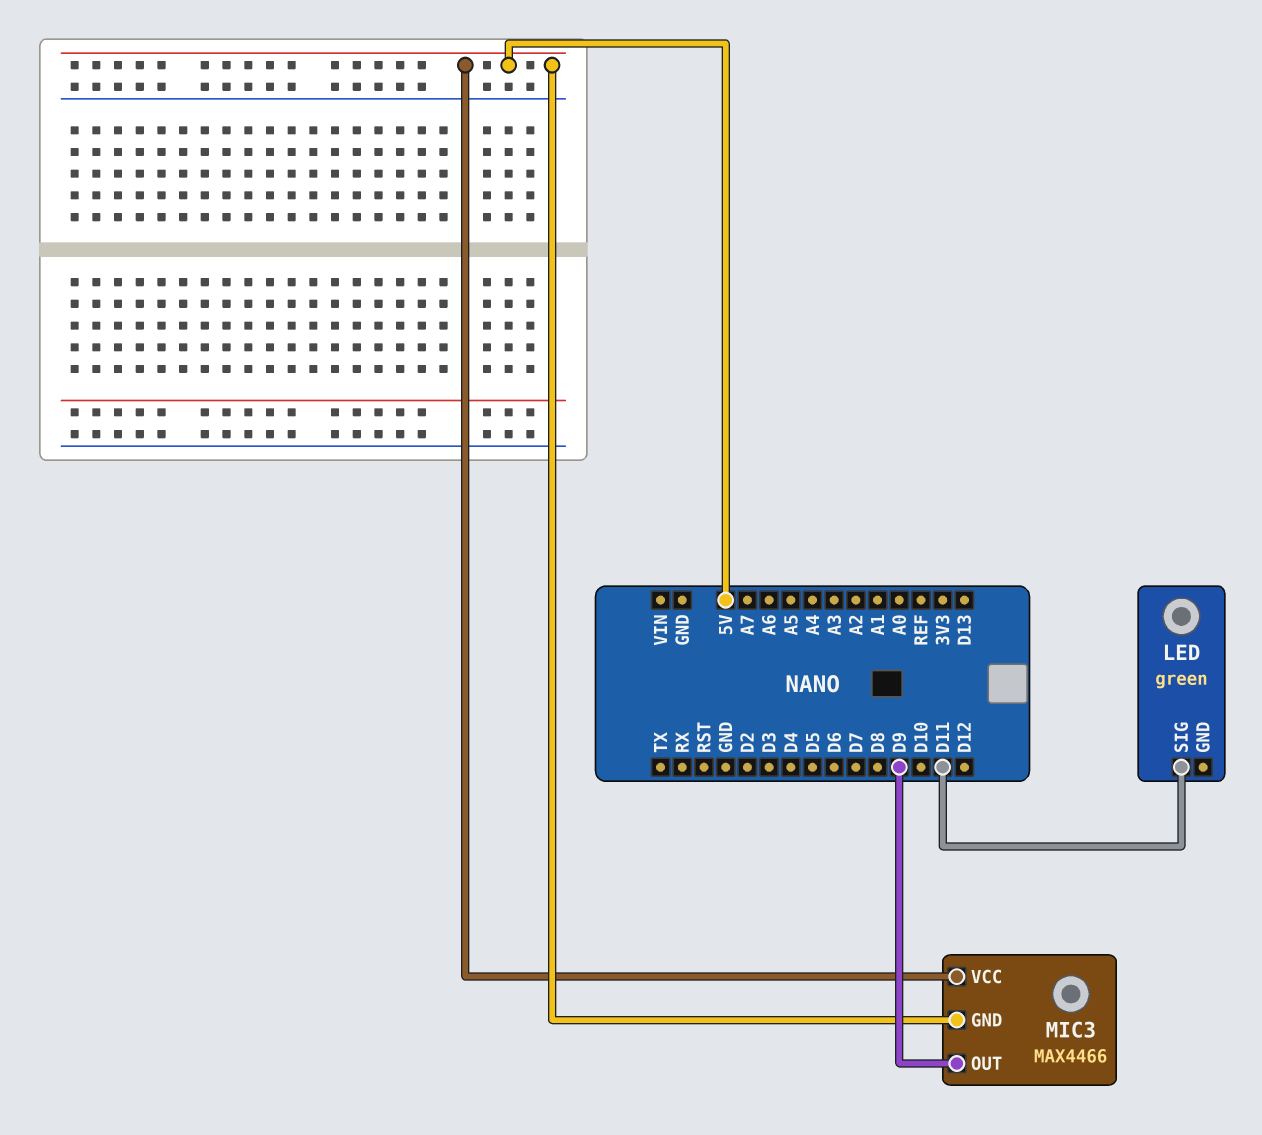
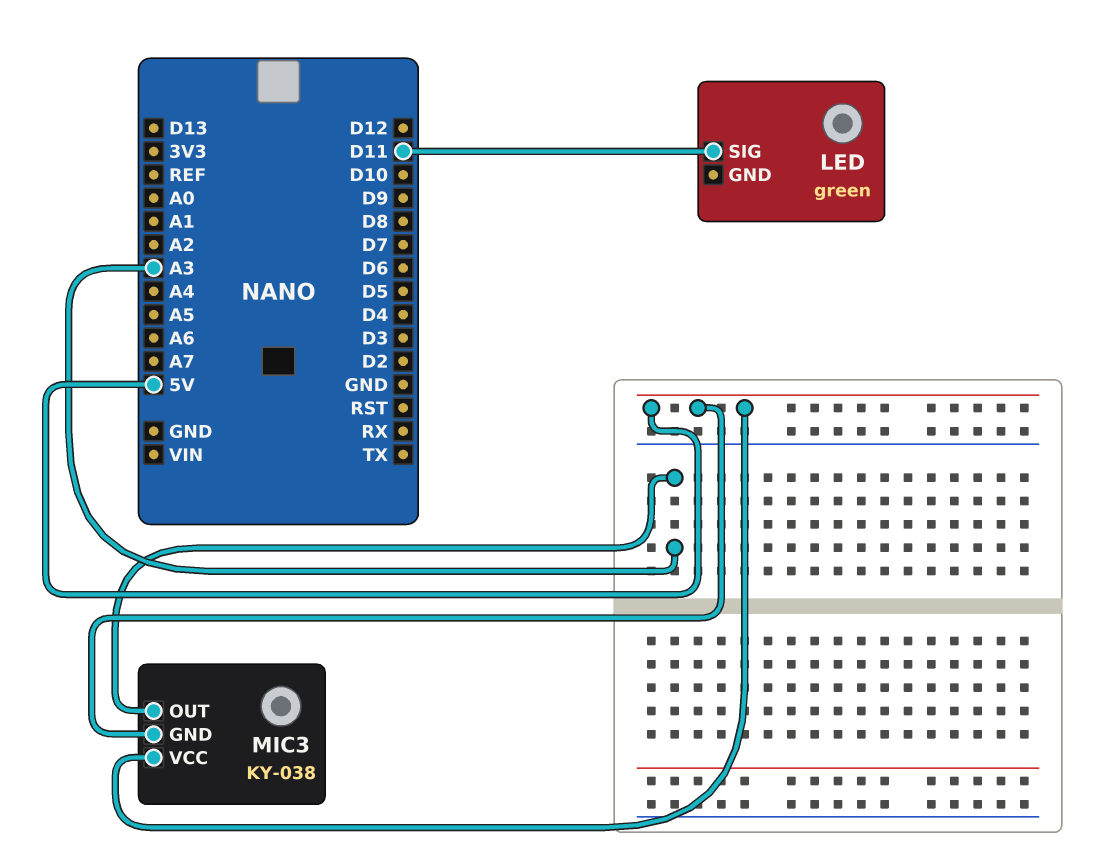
MIC3: MAX4466 -> KY-038
MIC3 pin OUT: D9 -> A3

